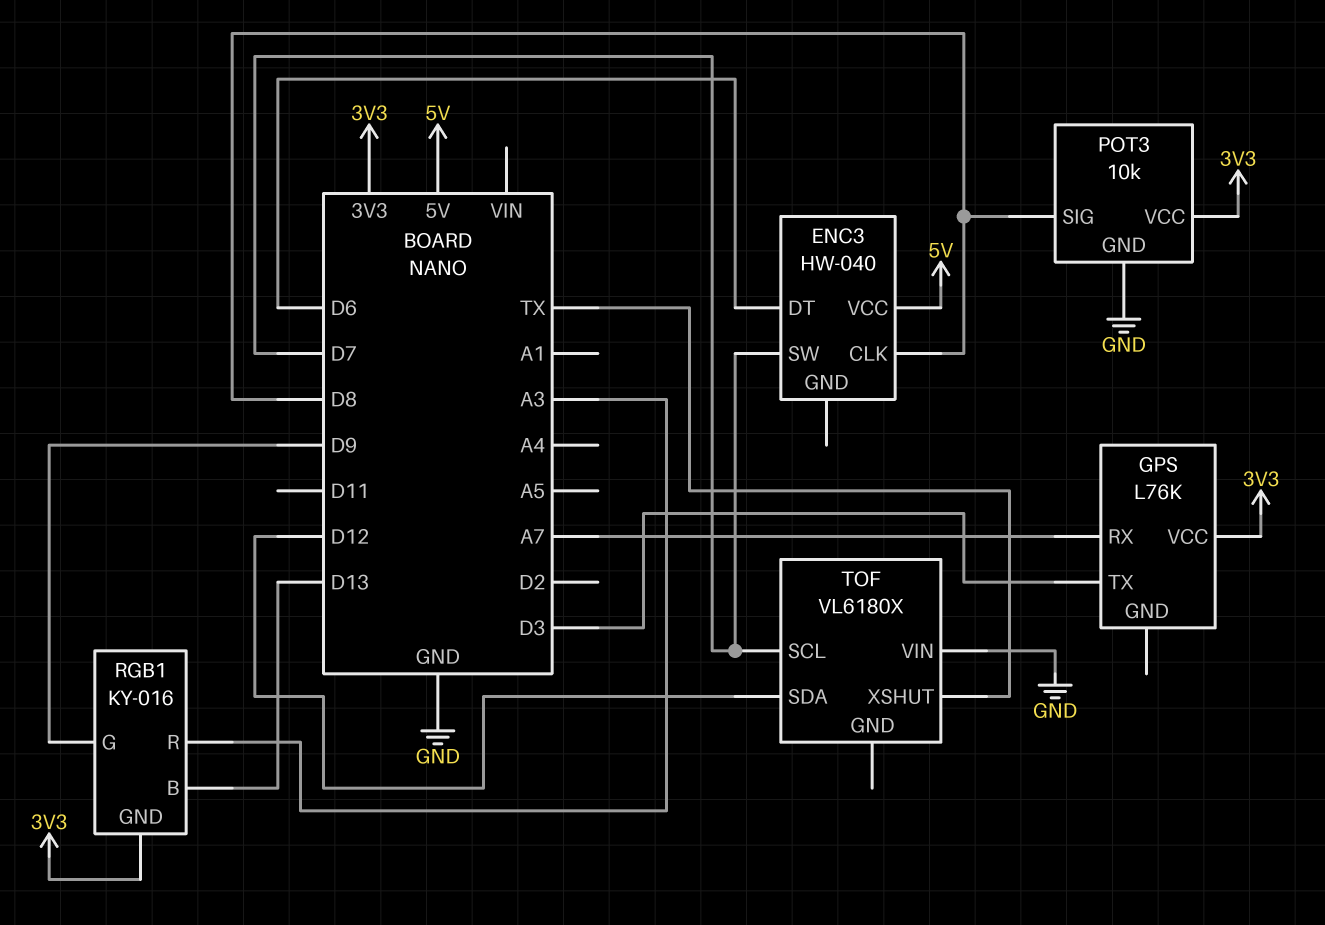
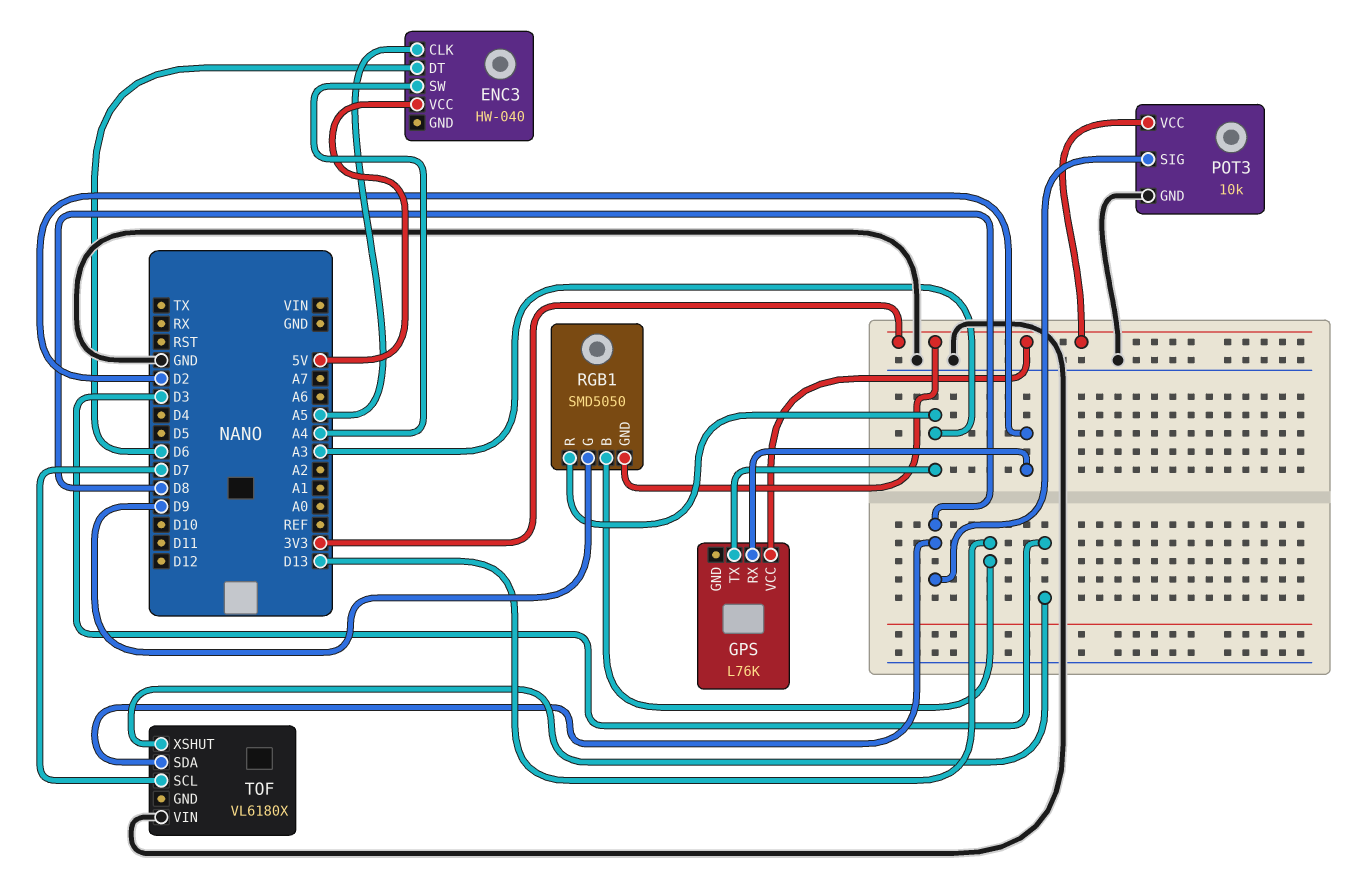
ENC3 pin CLK: D8 -> A5
ENC3 pin SW: D7 -> A4
GPS pin RX: A7 -> D2
GPS pin TX: D3 -> A3
RGB1: KY-016 -> SMD5050
TOF pin SDA: D12 -> D8
TOF pin XSHUT: TX -> D3

